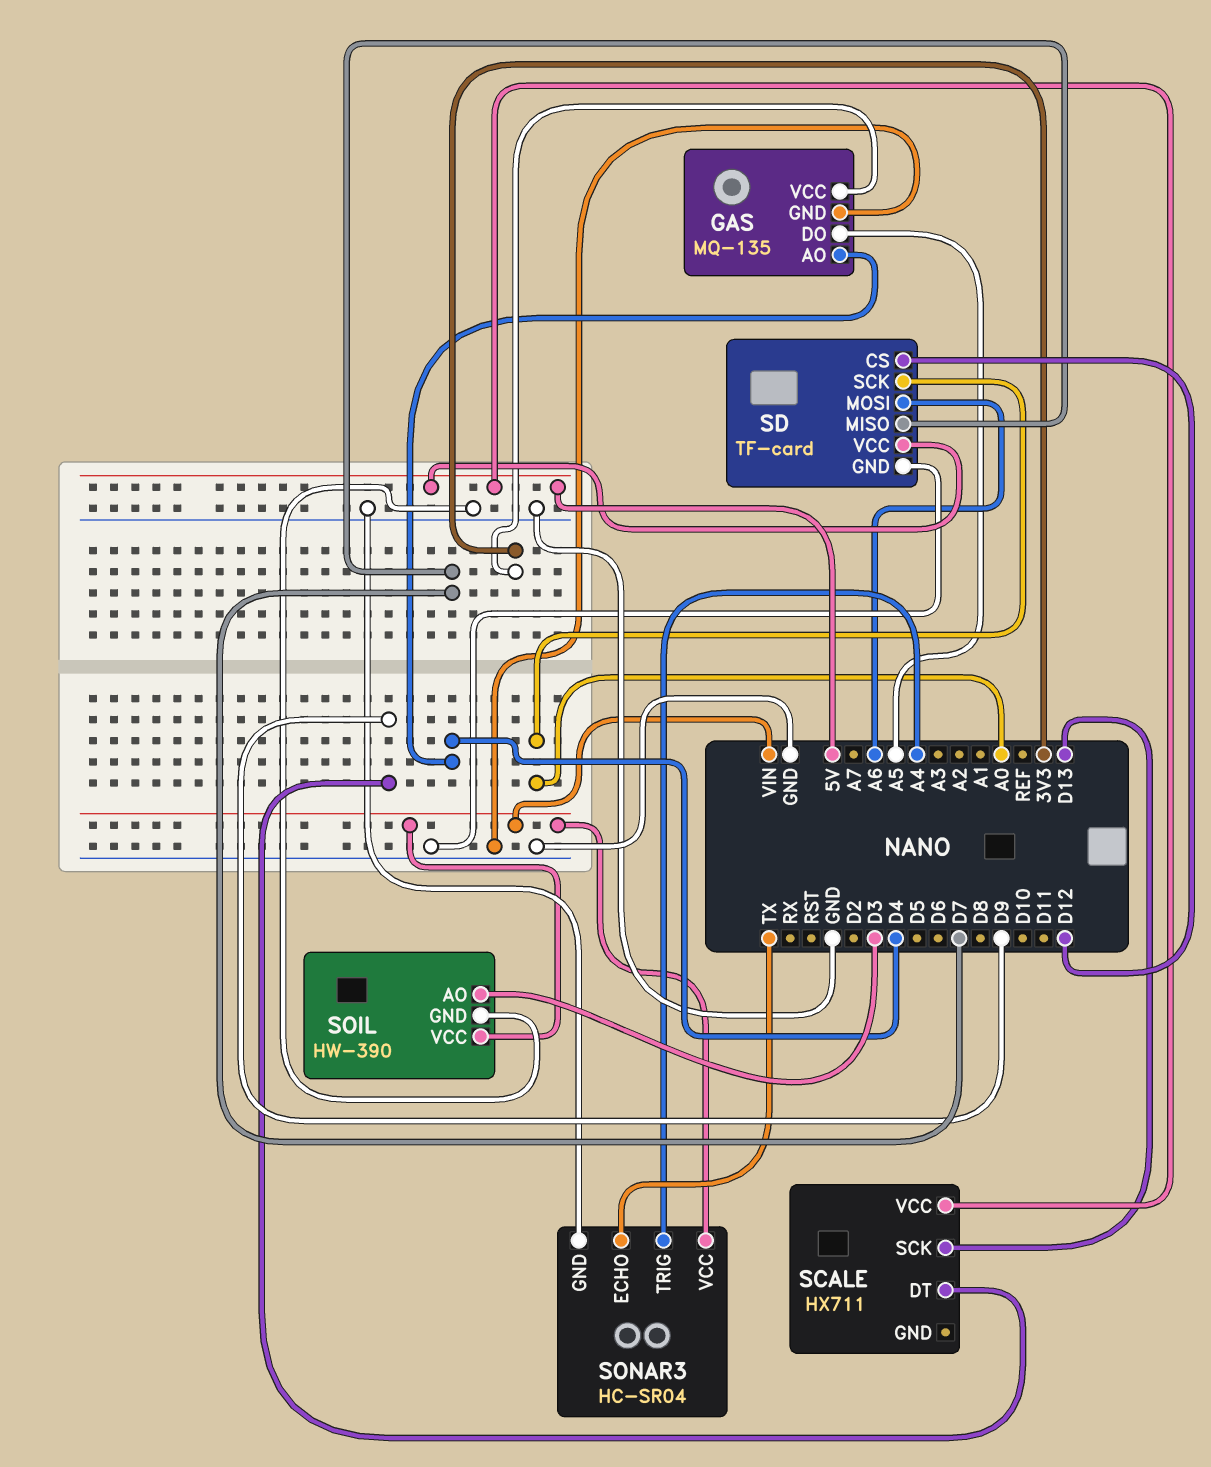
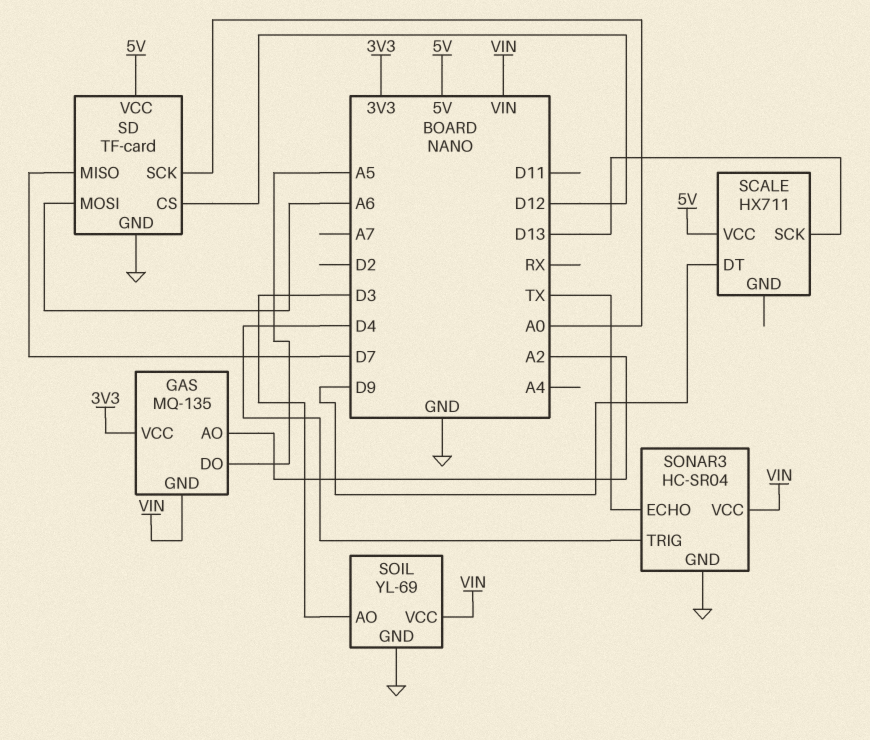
GAS pin AO: D4 -> A2
GAS pin GND: GND -> VIN
SOIL: HW-390 -> YL-69
SONAR3 pin TRIG: A4 -> D4

